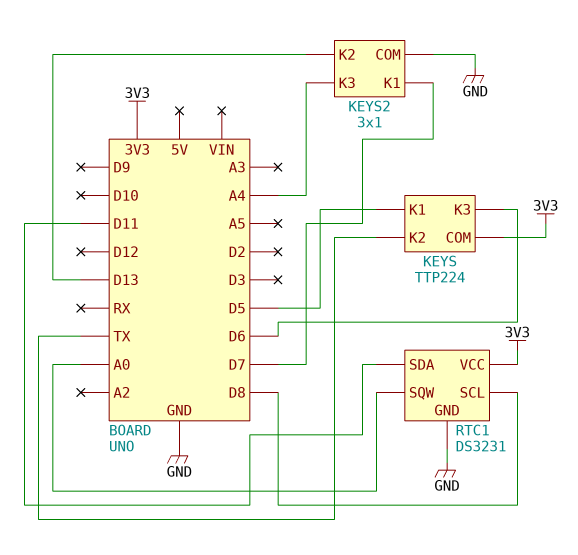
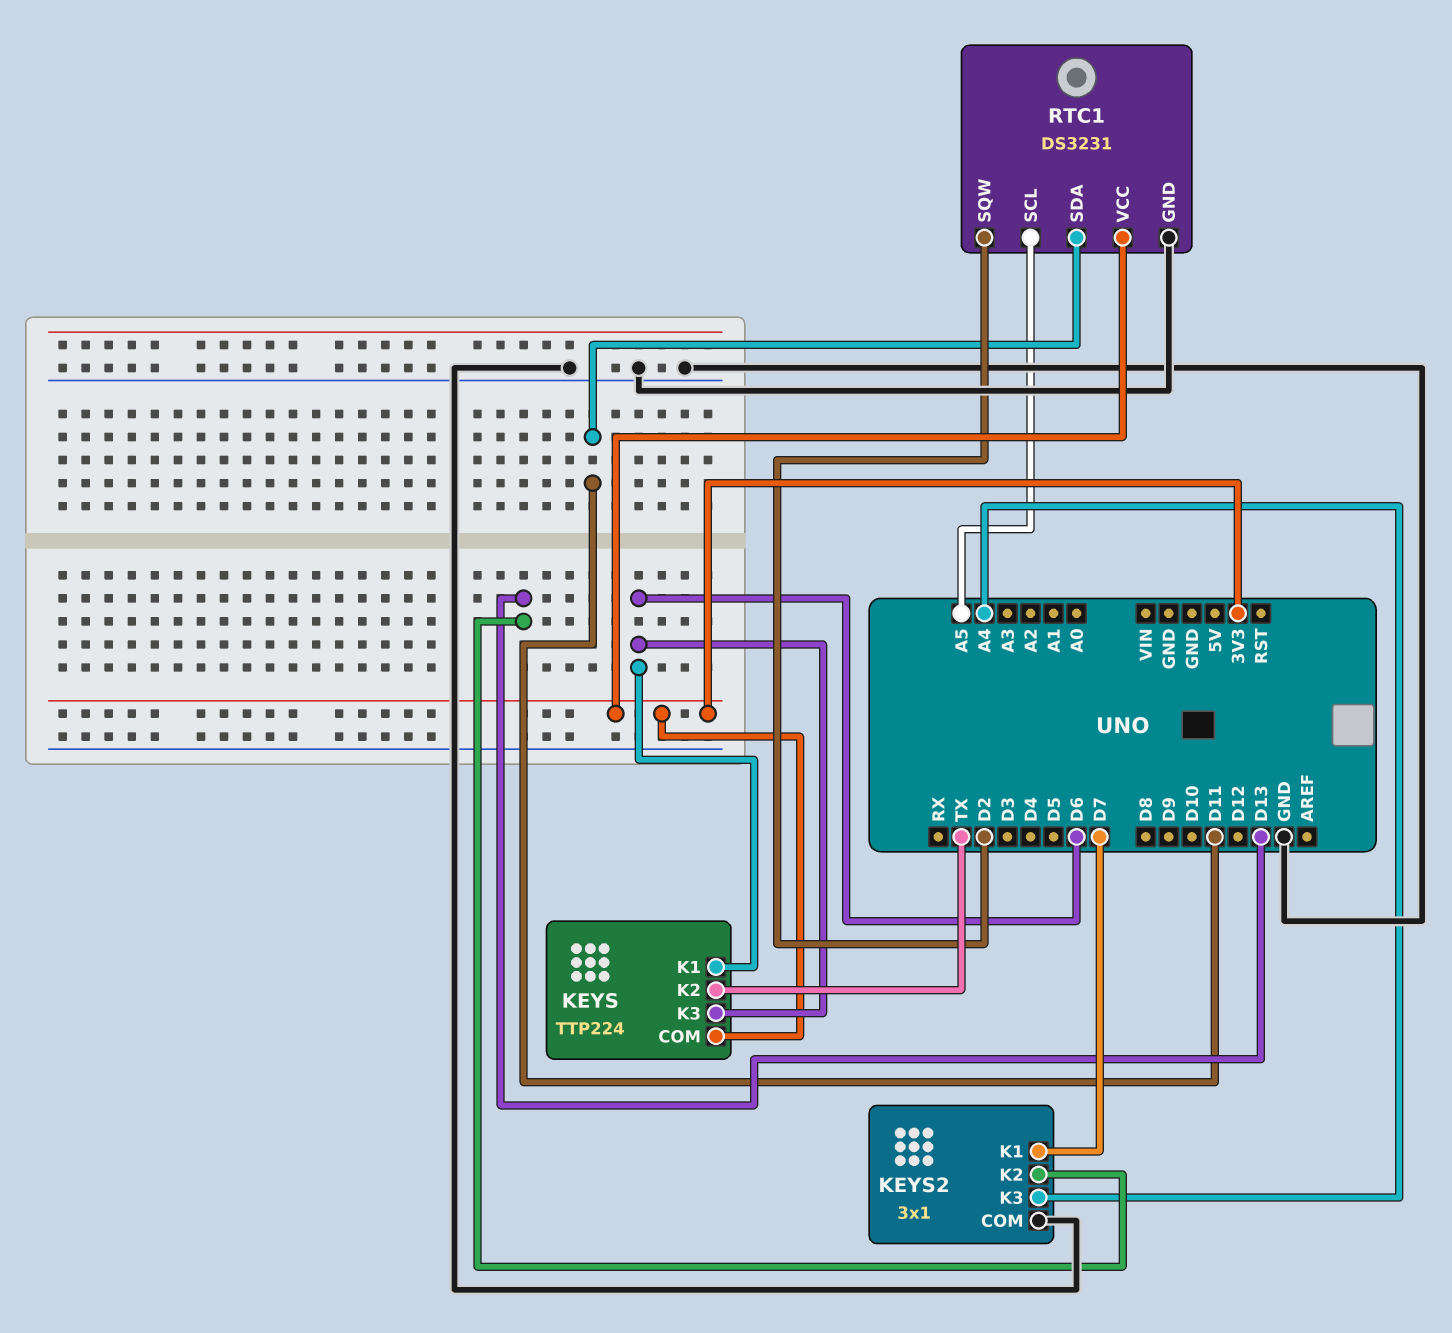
KEYS pin K1: D5 -> D6
RTC1 pin SCL: D8 -> A5
RTC1 pin SQW: A0 -> D2

